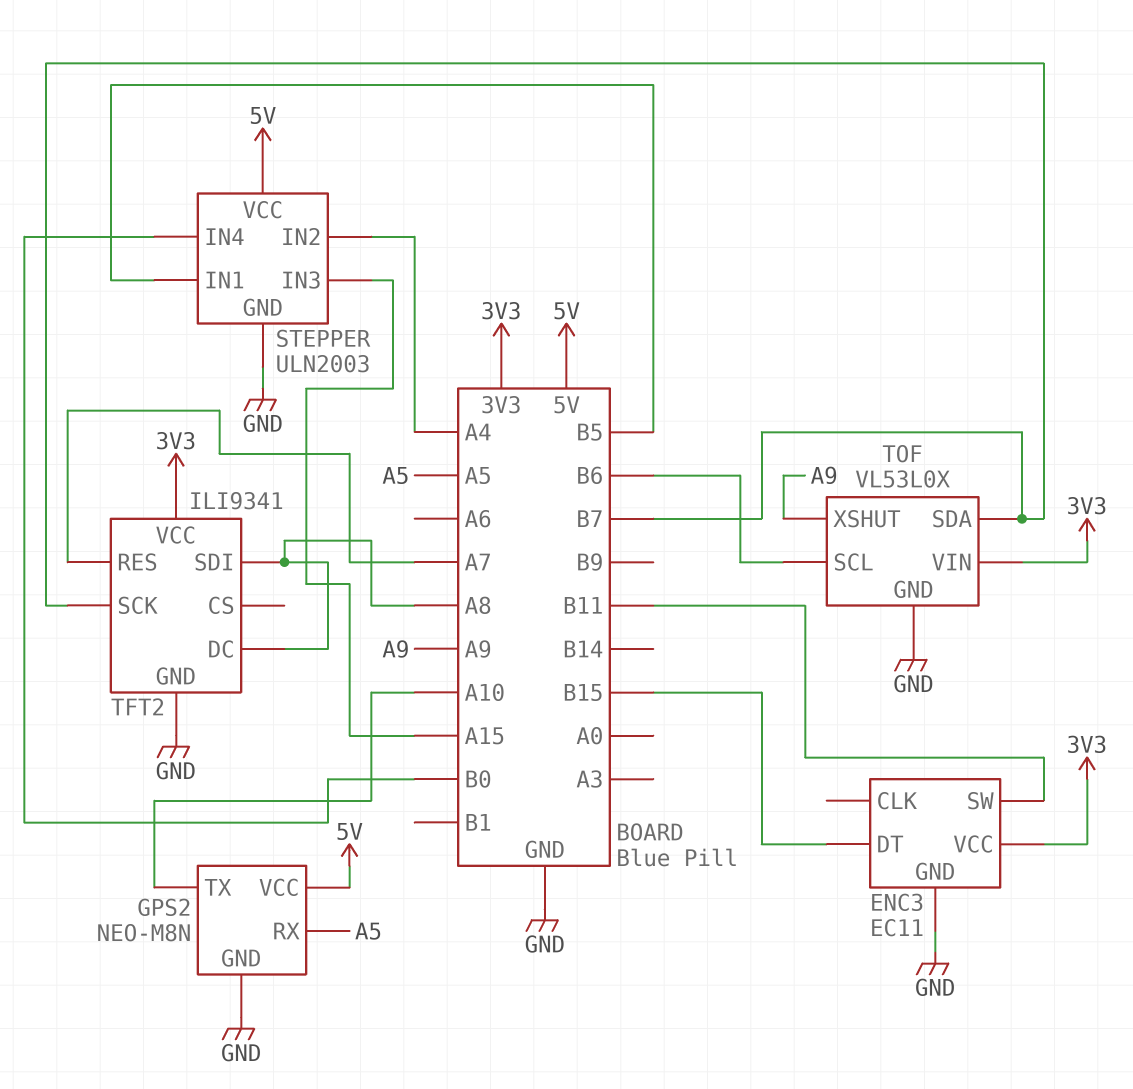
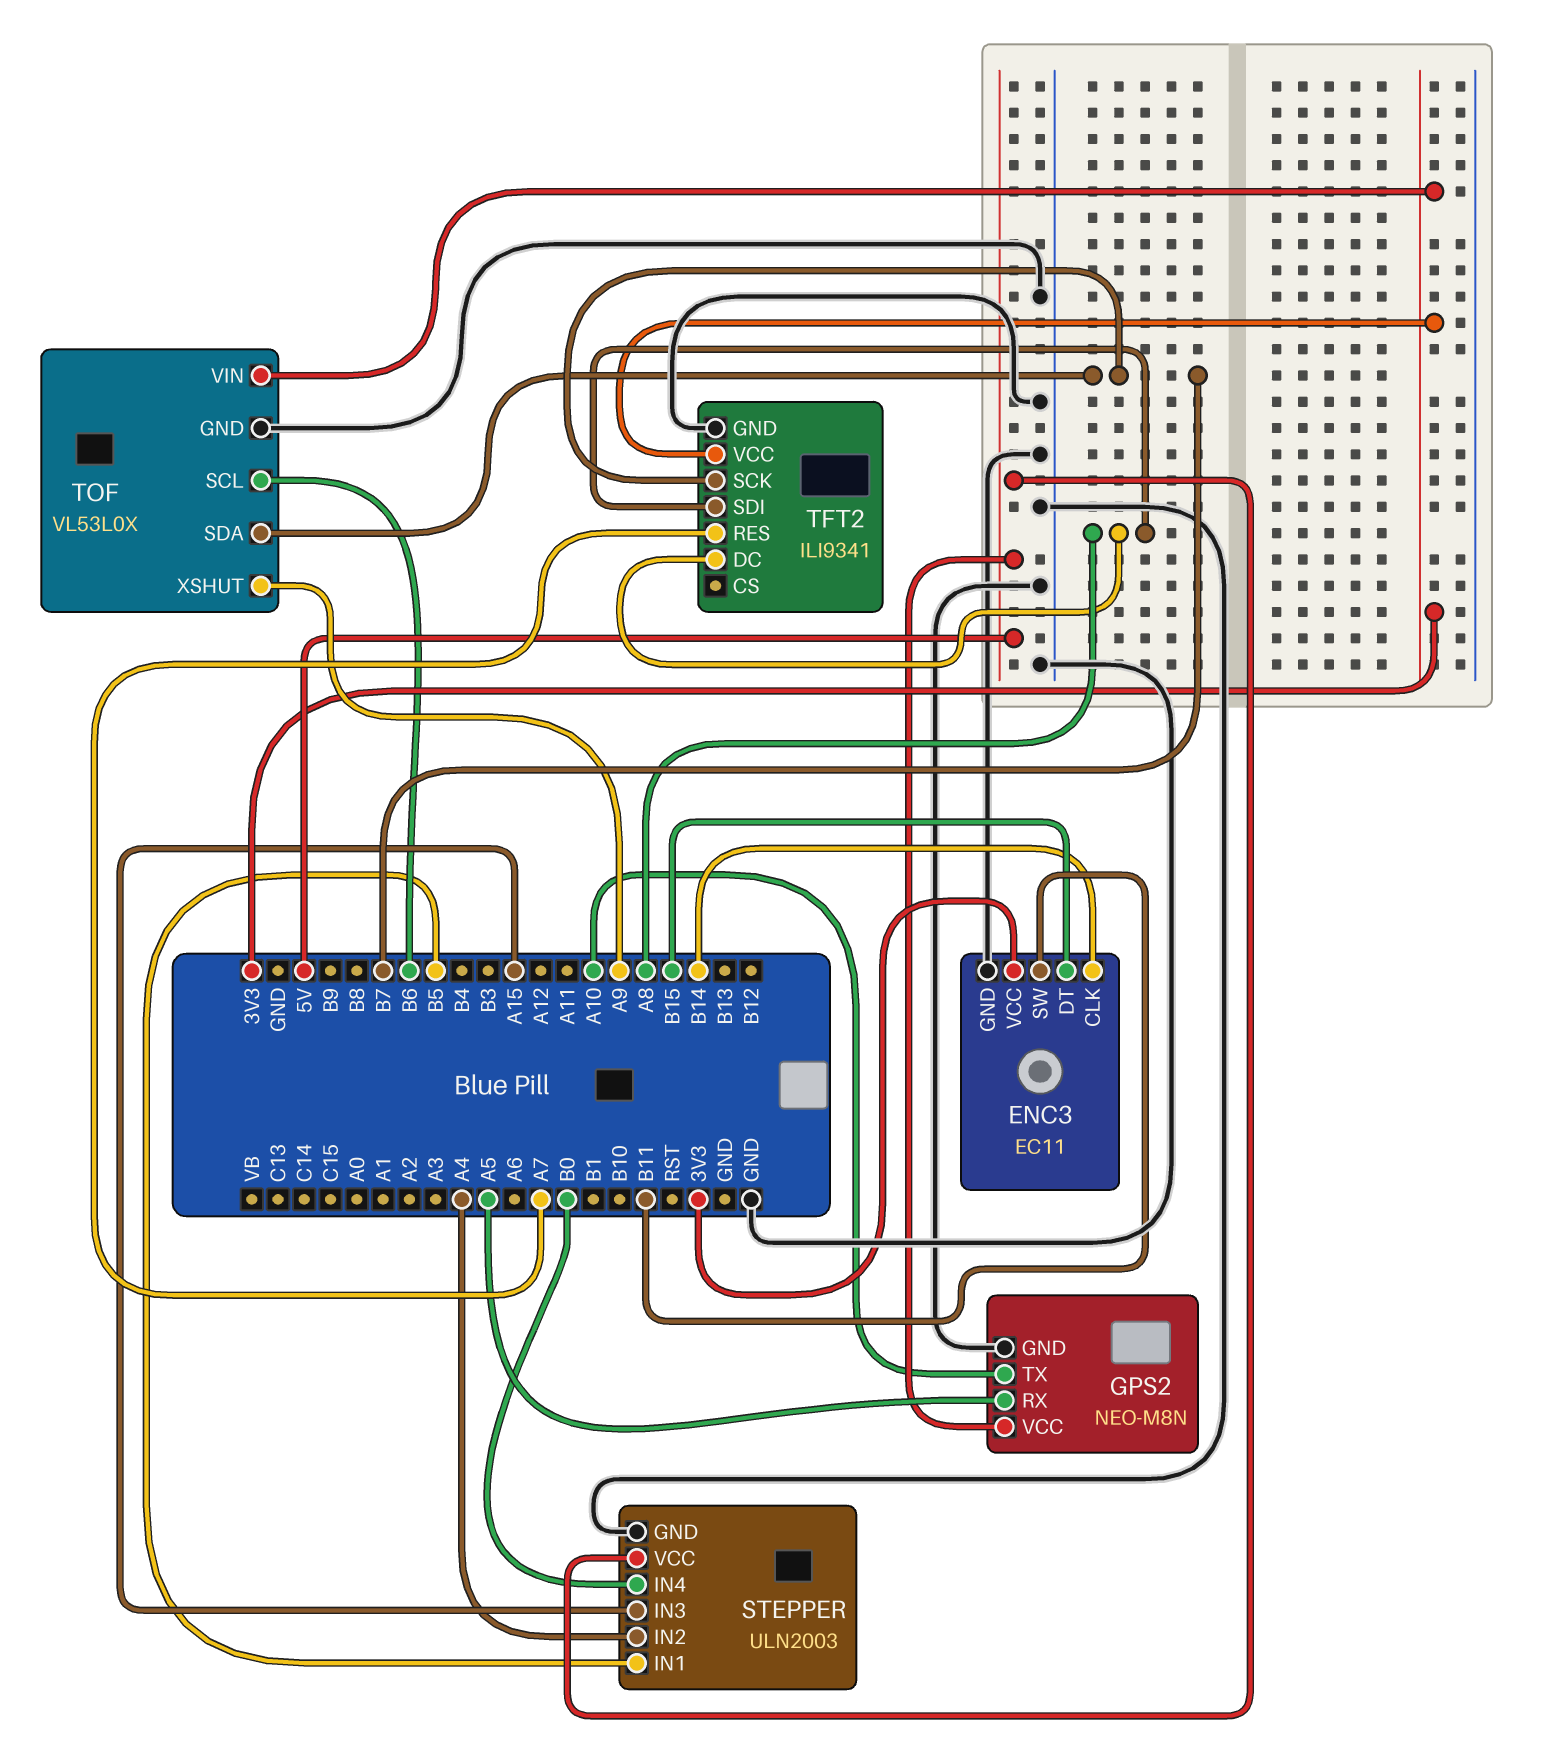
ENC3 pin CLK: none -> B14

